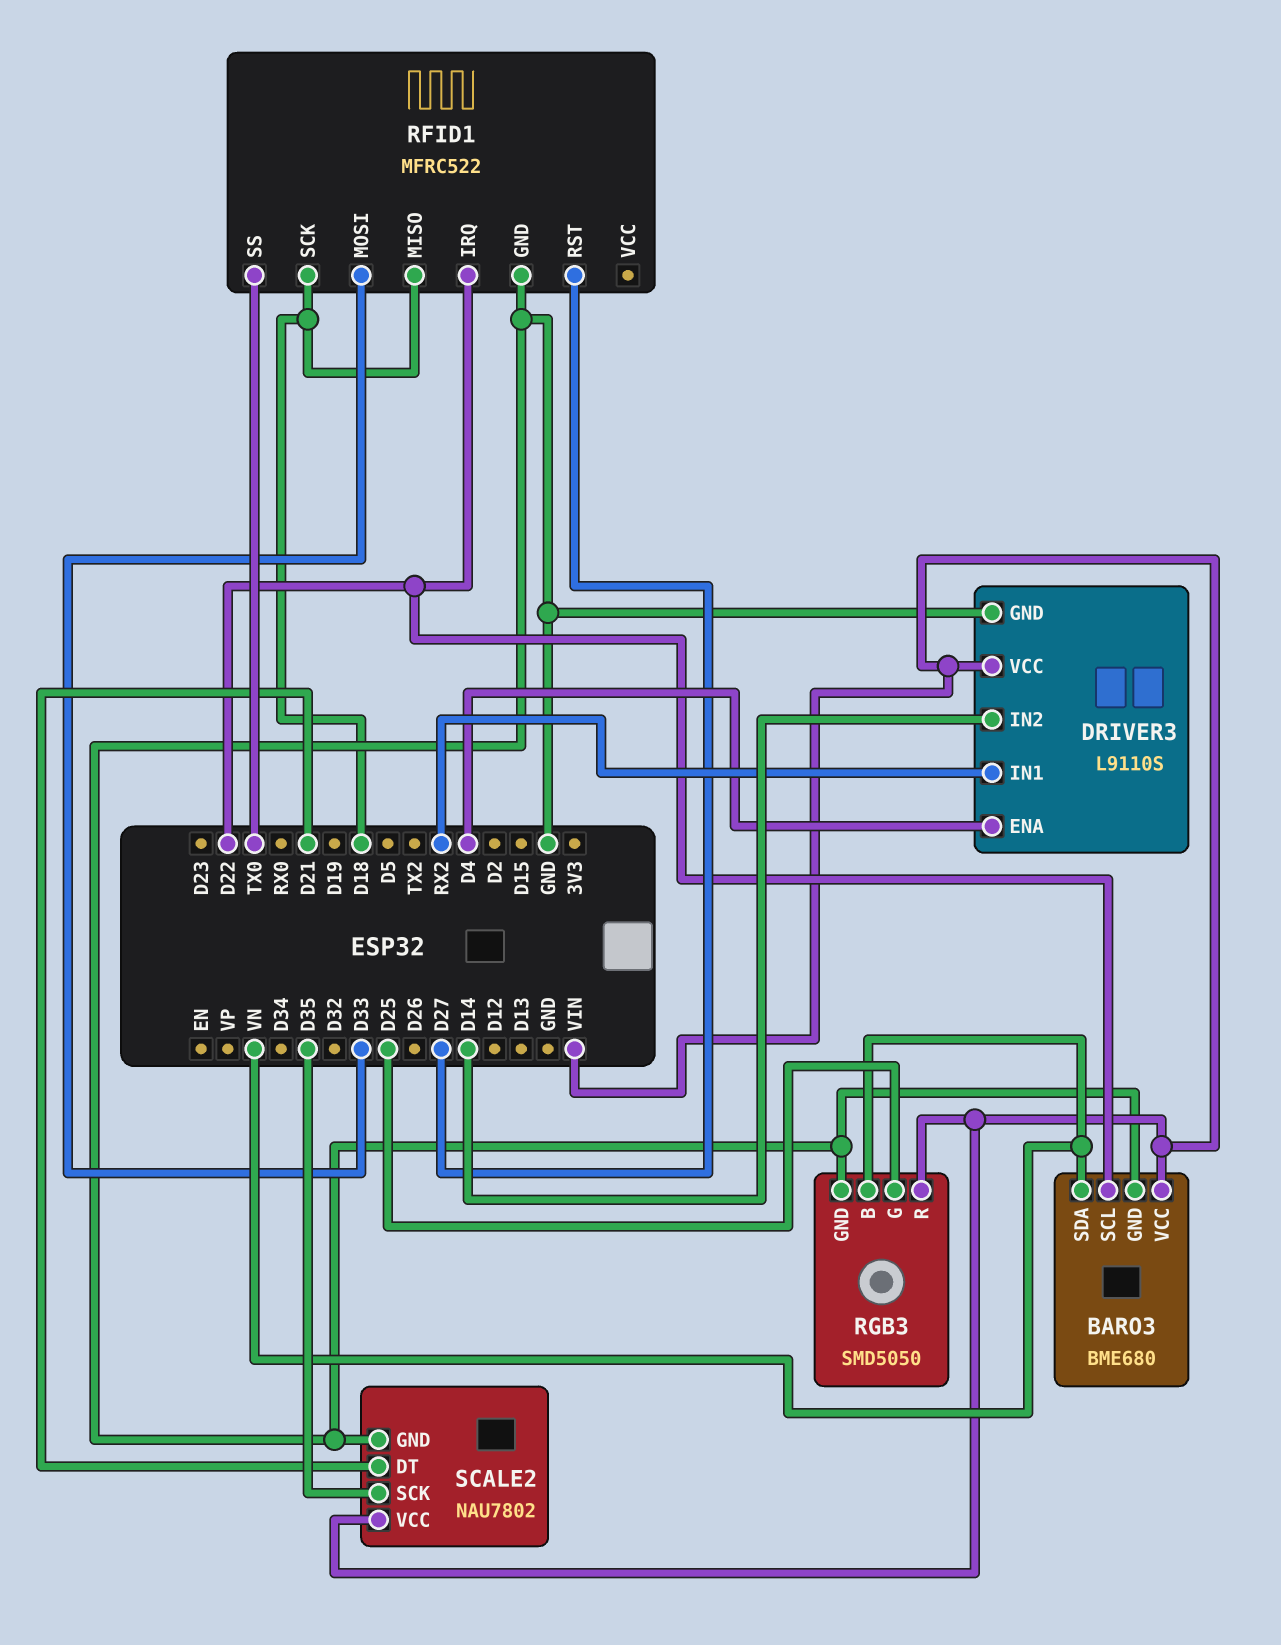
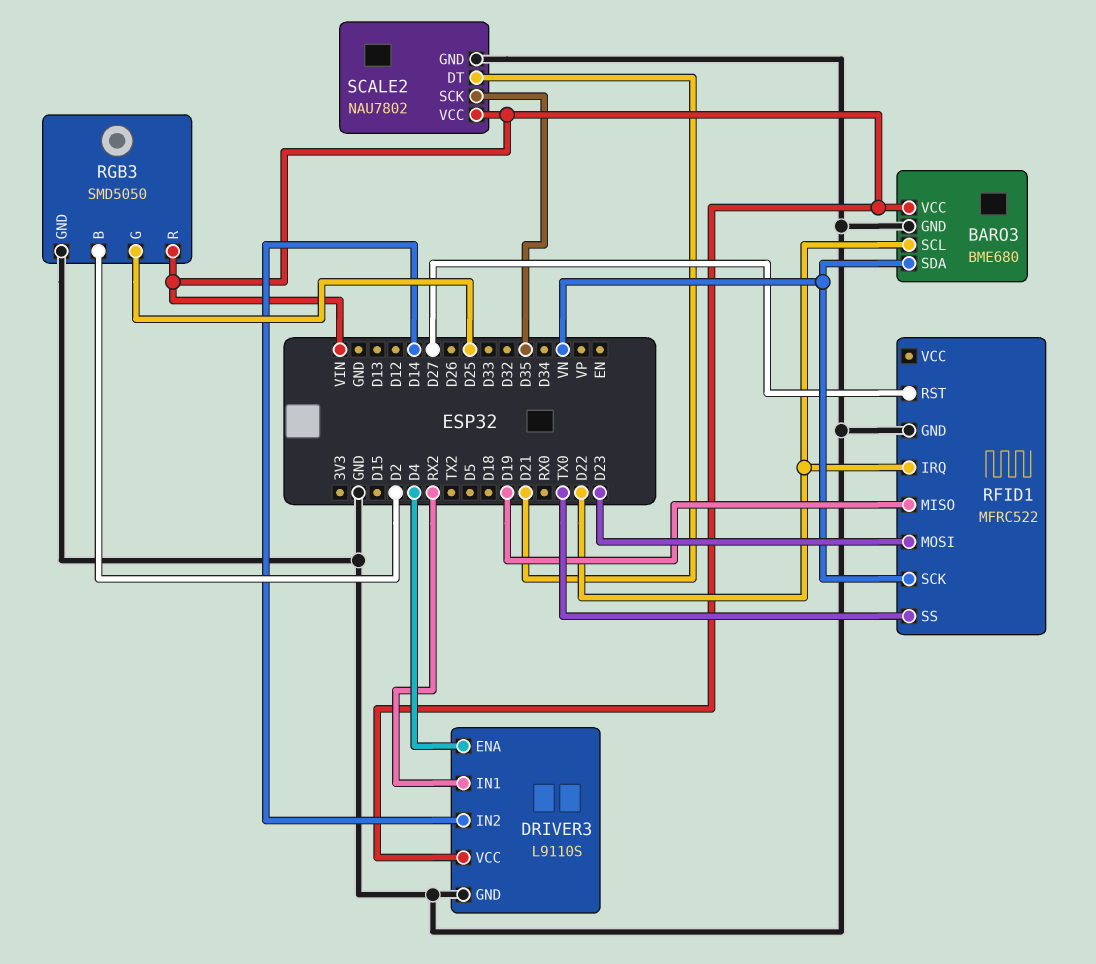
RFID1 pin MISO: D18 -> D19
RFID1 pin MOSI: D33 -> D23
RFID1 pin SCK: D18 -> VN
RGB3 pin B: VN -> D2

